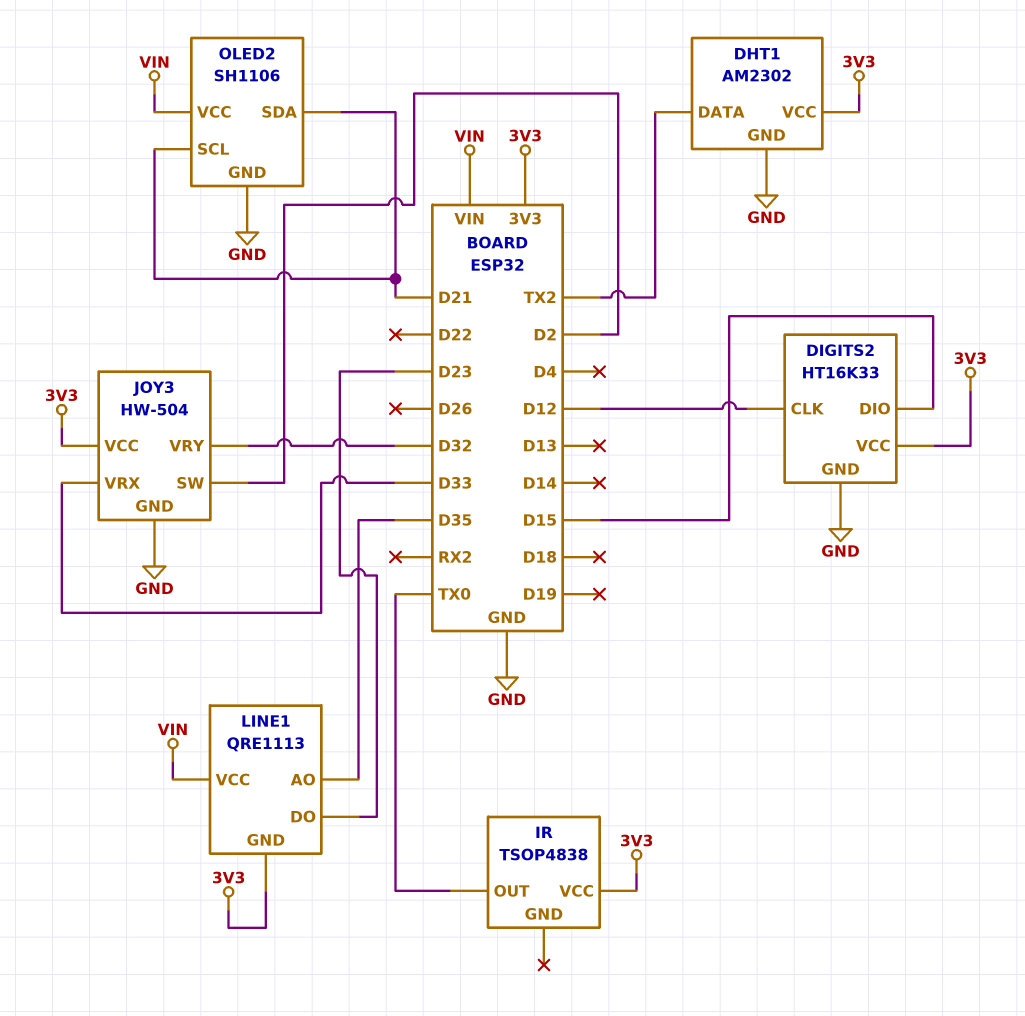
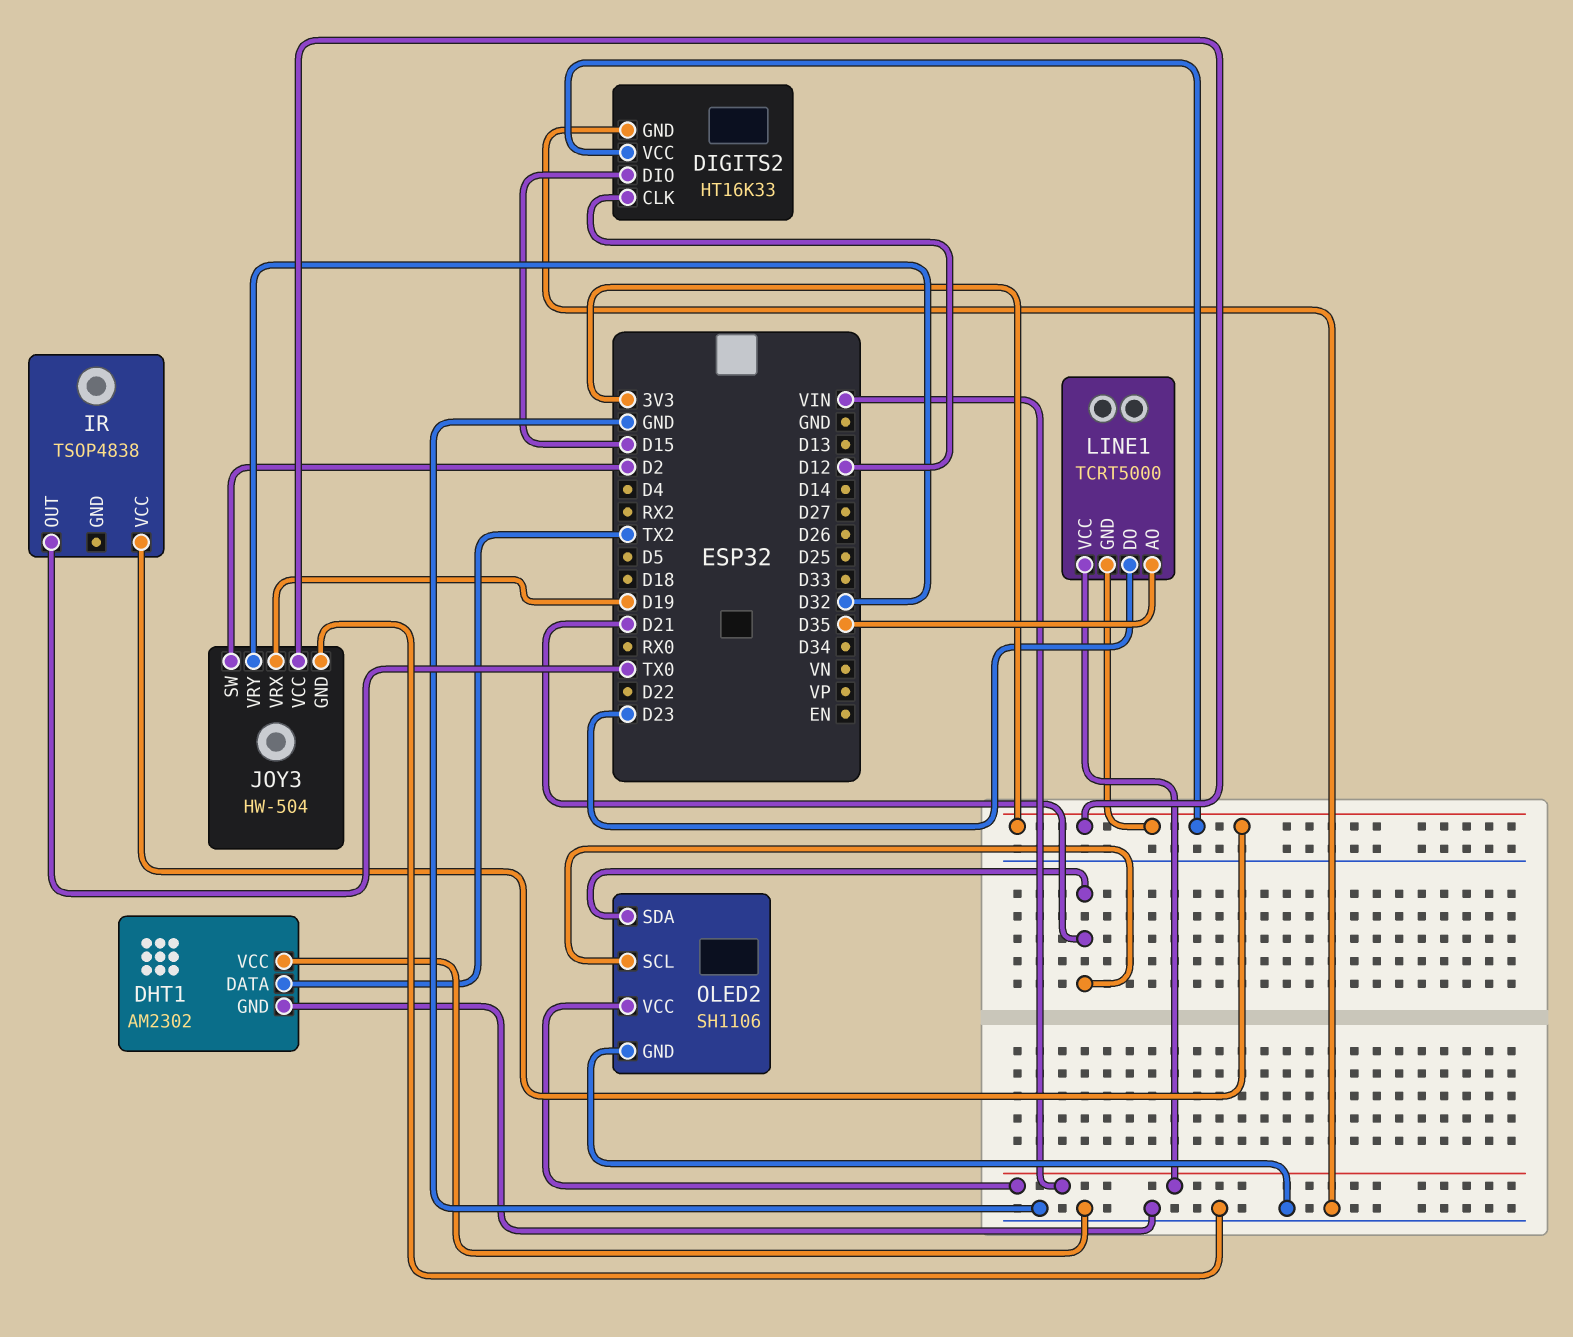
DHT1 pin VCC: 3V3 -> GND
JOY3 pin VRX: D33 -> D19
LINE1: QRE1113 -> TCRT5000

